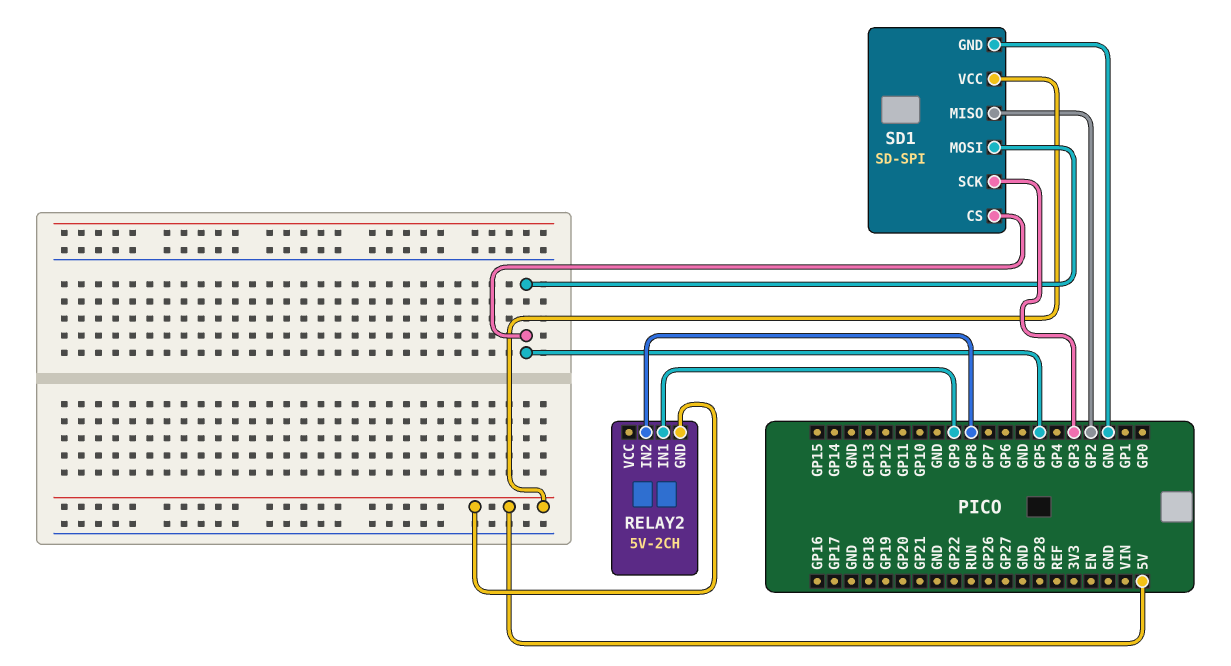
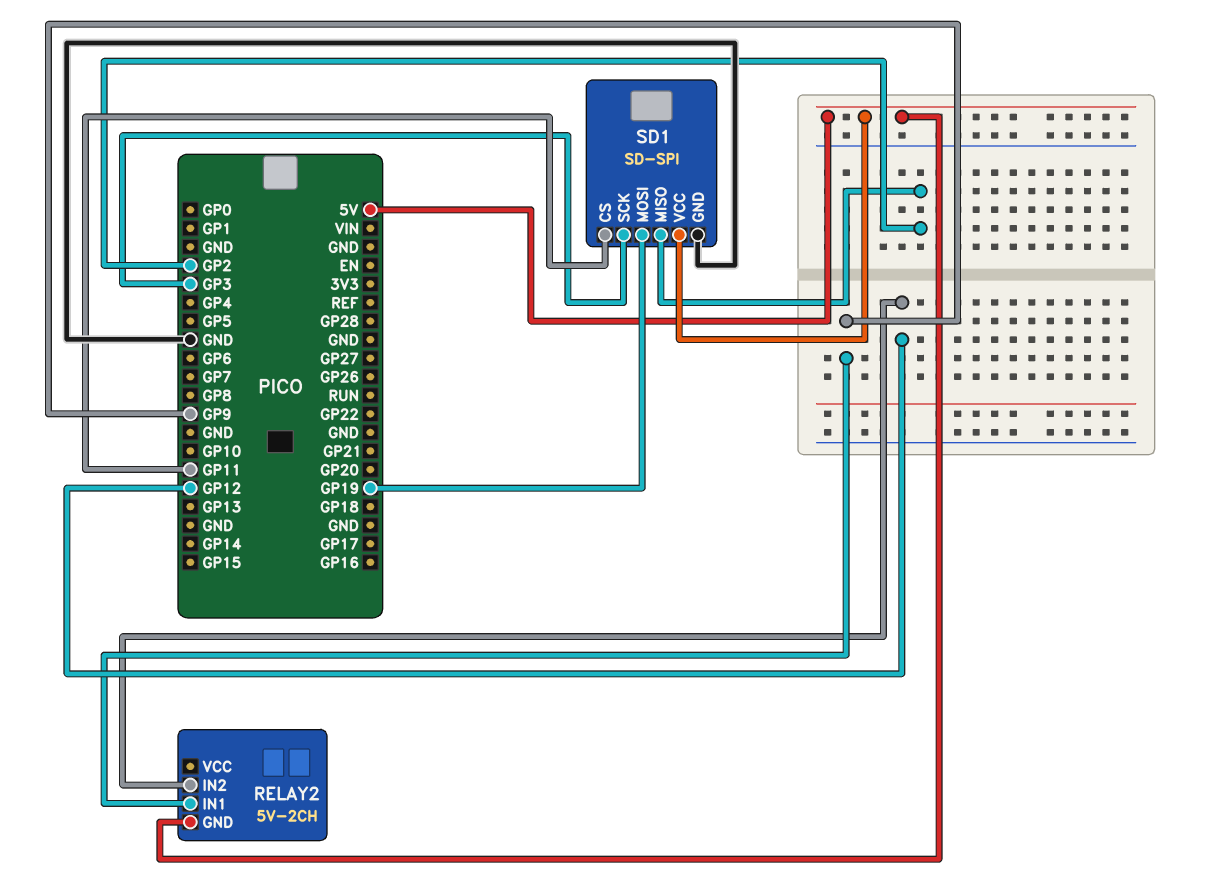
RELAY2 pin IN2: GP8 -> GP12
SD1 pin CS: GP5 -> GP11
SD1 pin MOSI: GP5 -> GP19

